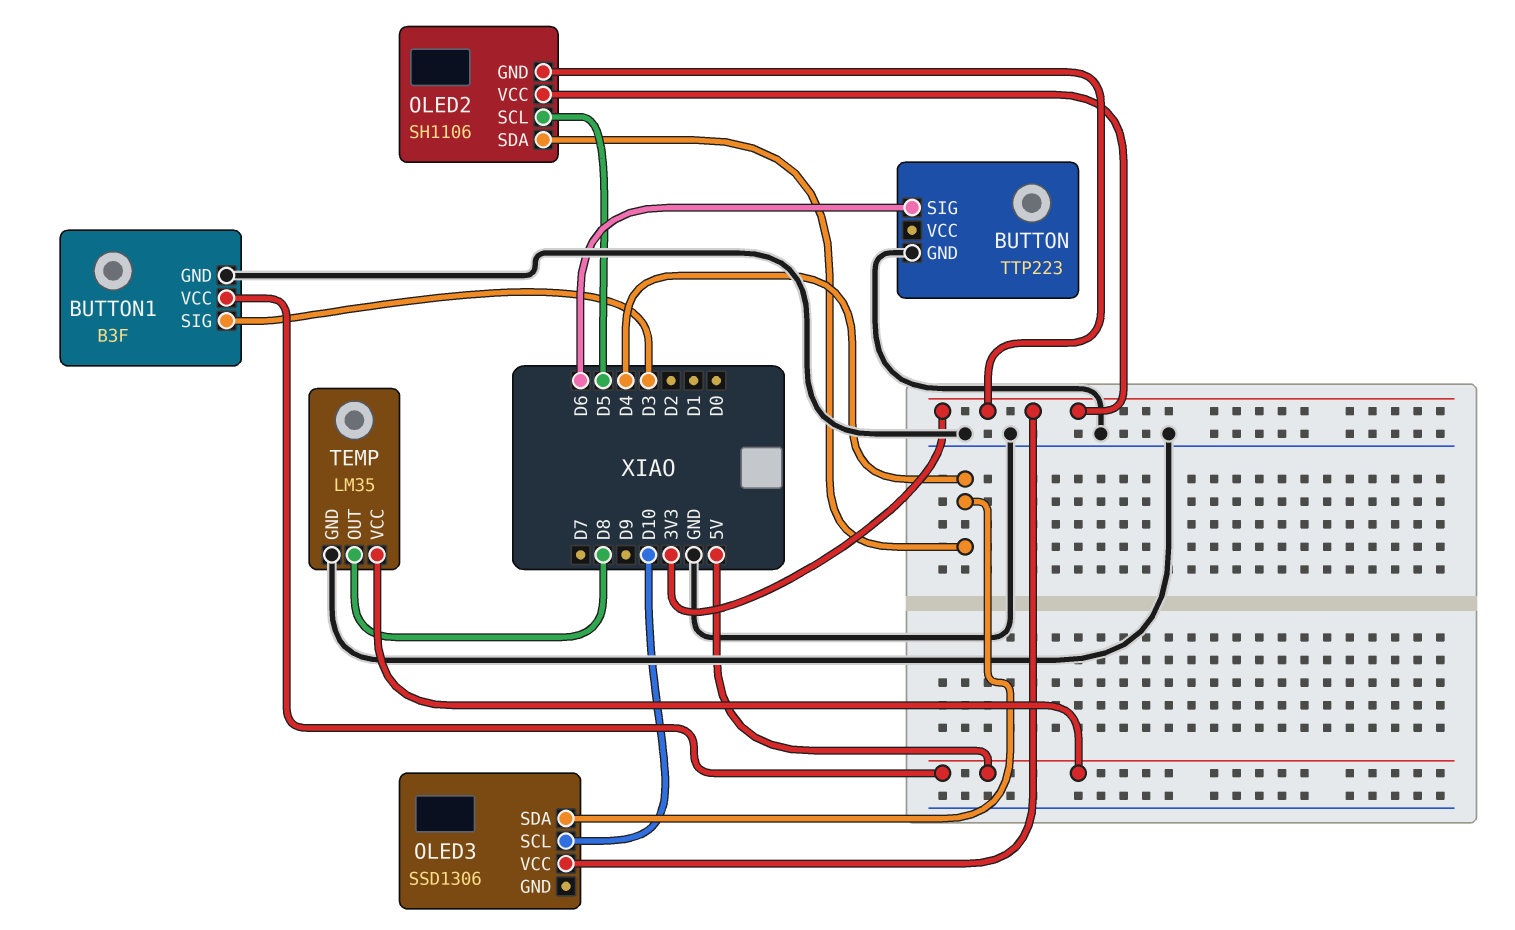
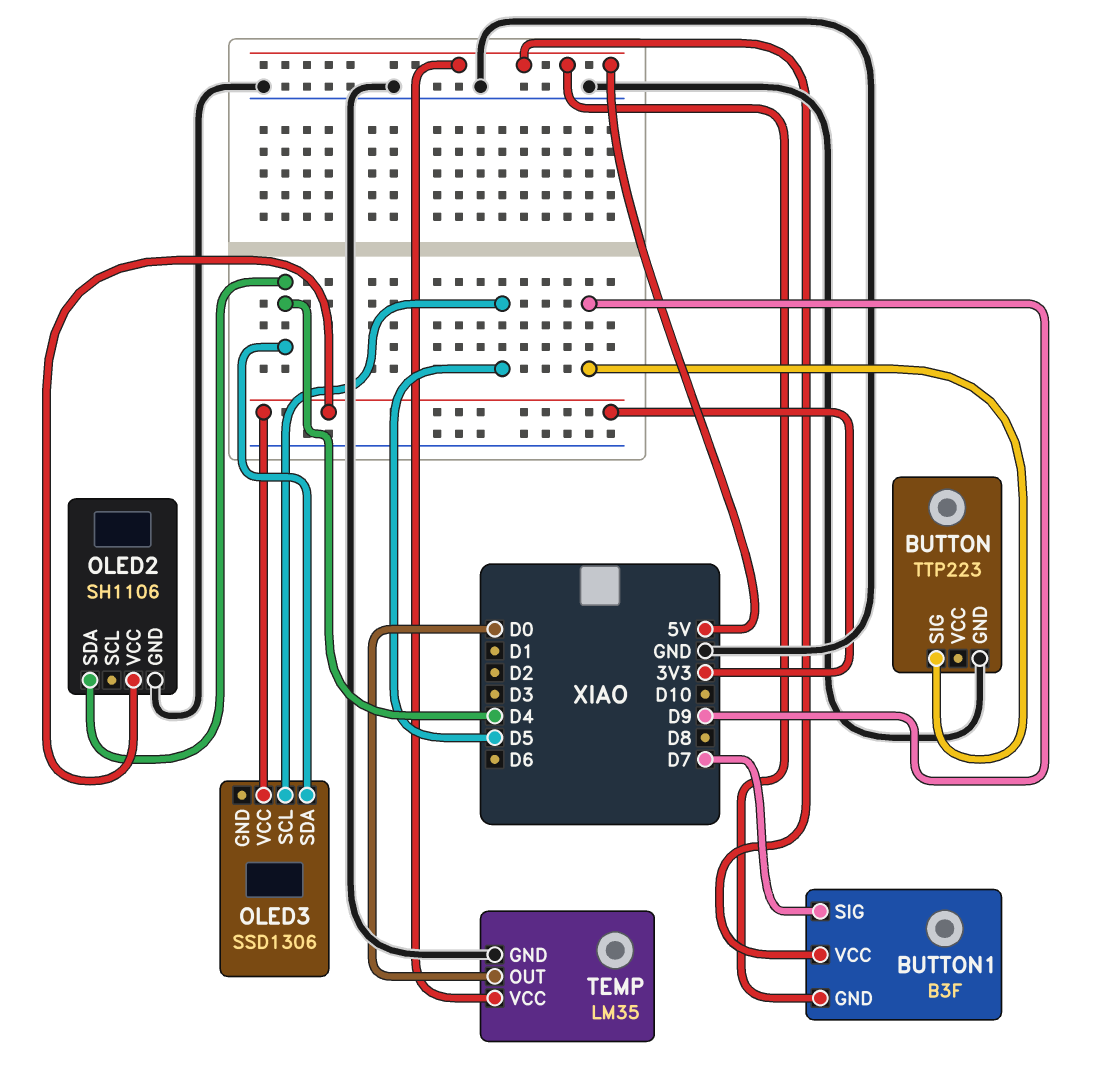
BUTTON pin SIG: D6 -> D9
BUTTON1 pin GND: GND -> 5V
BUTTON1 pin SIG: D3 -> D7
OLED2 pin GND: 3V3 -> GND
OLED2 pin SCL: D5 -> none
OLED3 pin SCL: D10 -> D5
TEMP pin OUT: D8 -> D0

